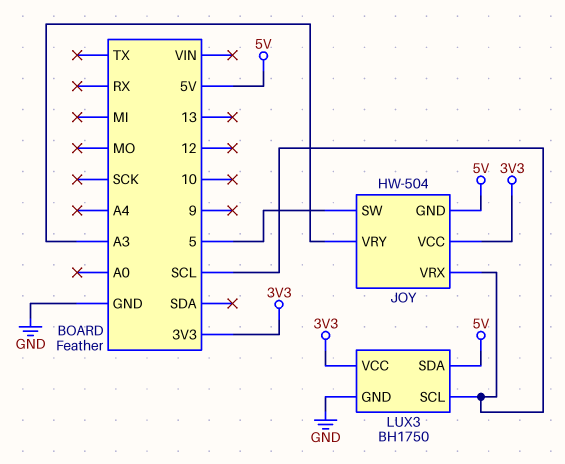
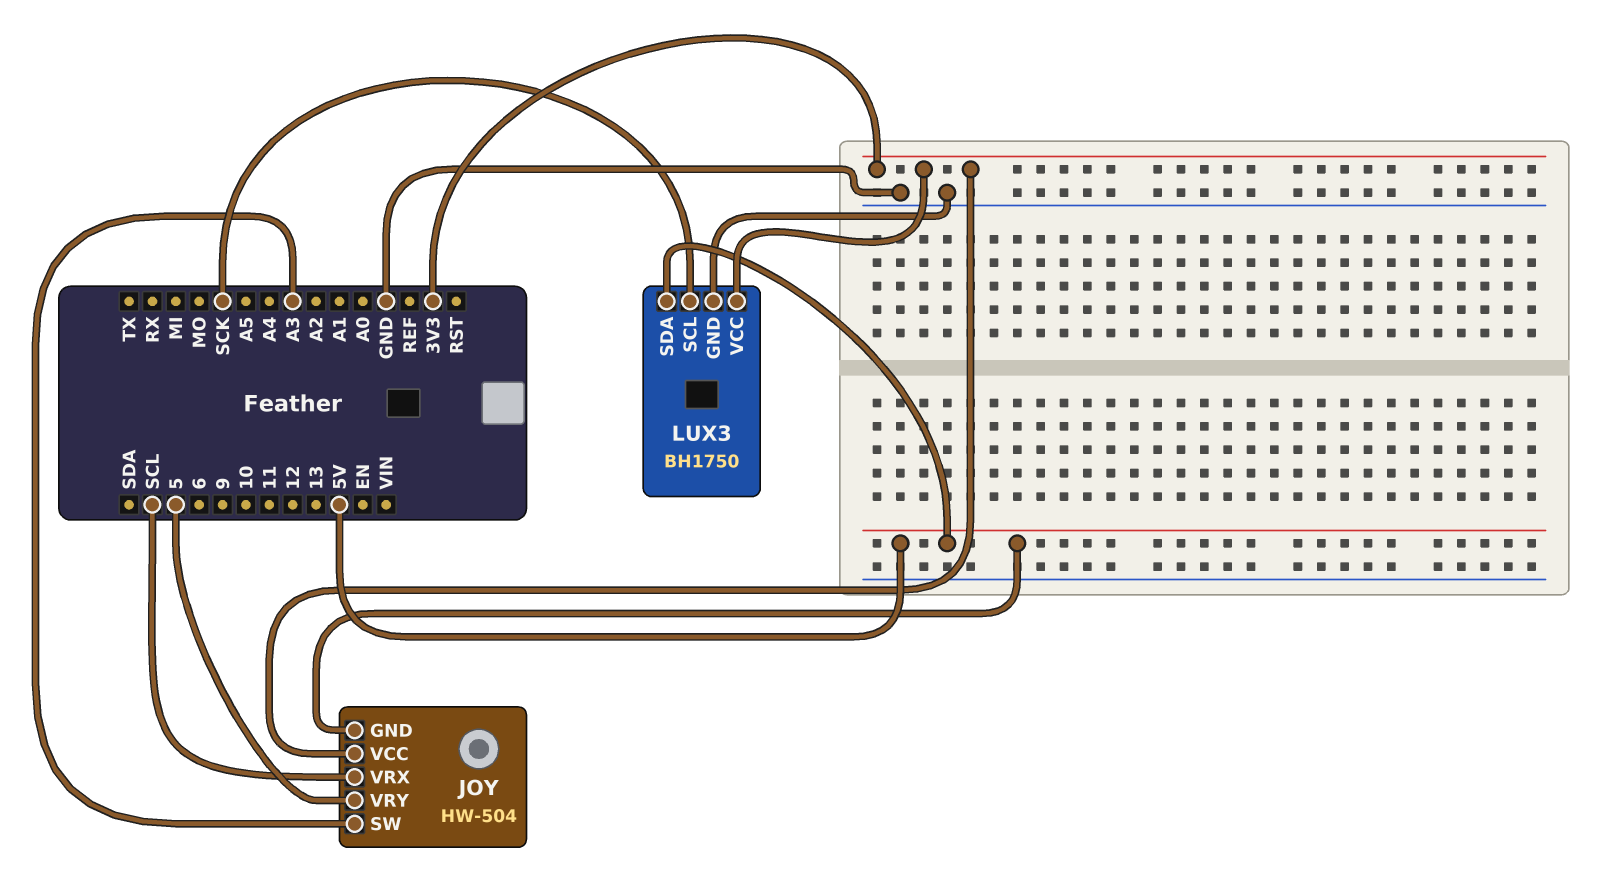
JOY pin SW: 5 -> A3
JOY pin VRY: A3 -> 5
LUX3 pin SCL: SCL -> SCK

